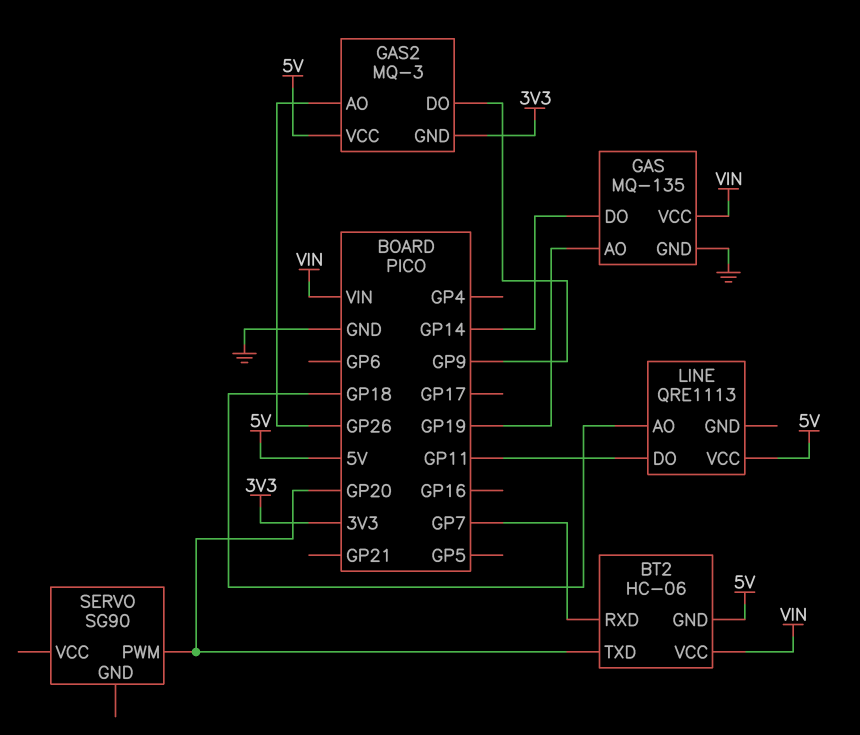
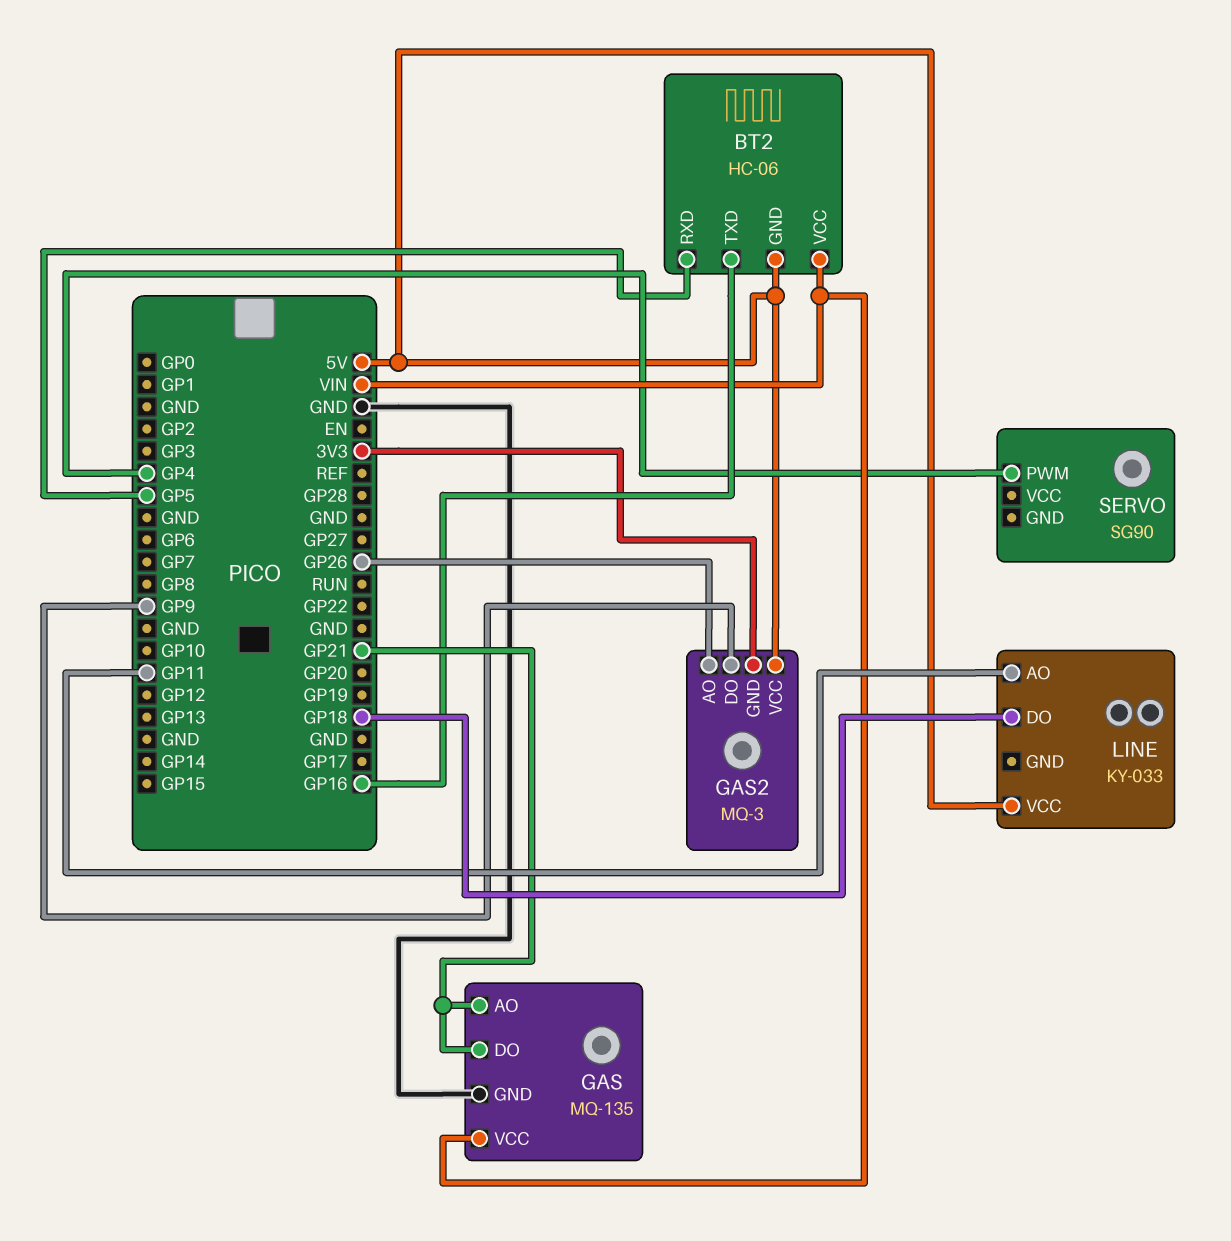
BT2 pin RXD: GP7 -> GP5
BT2 pin TXD: GP20 -> GP16
GAS pin AO: GP19 -> GP21
GAS pin DO: GP14 -> GP21
LINE: QRE1113 -> KY-033
LINE pin AO: GP18 -> GP11
LINE pin DO: GP11 -> GP18
SERVO pin PWM: GP20 -> GP4

